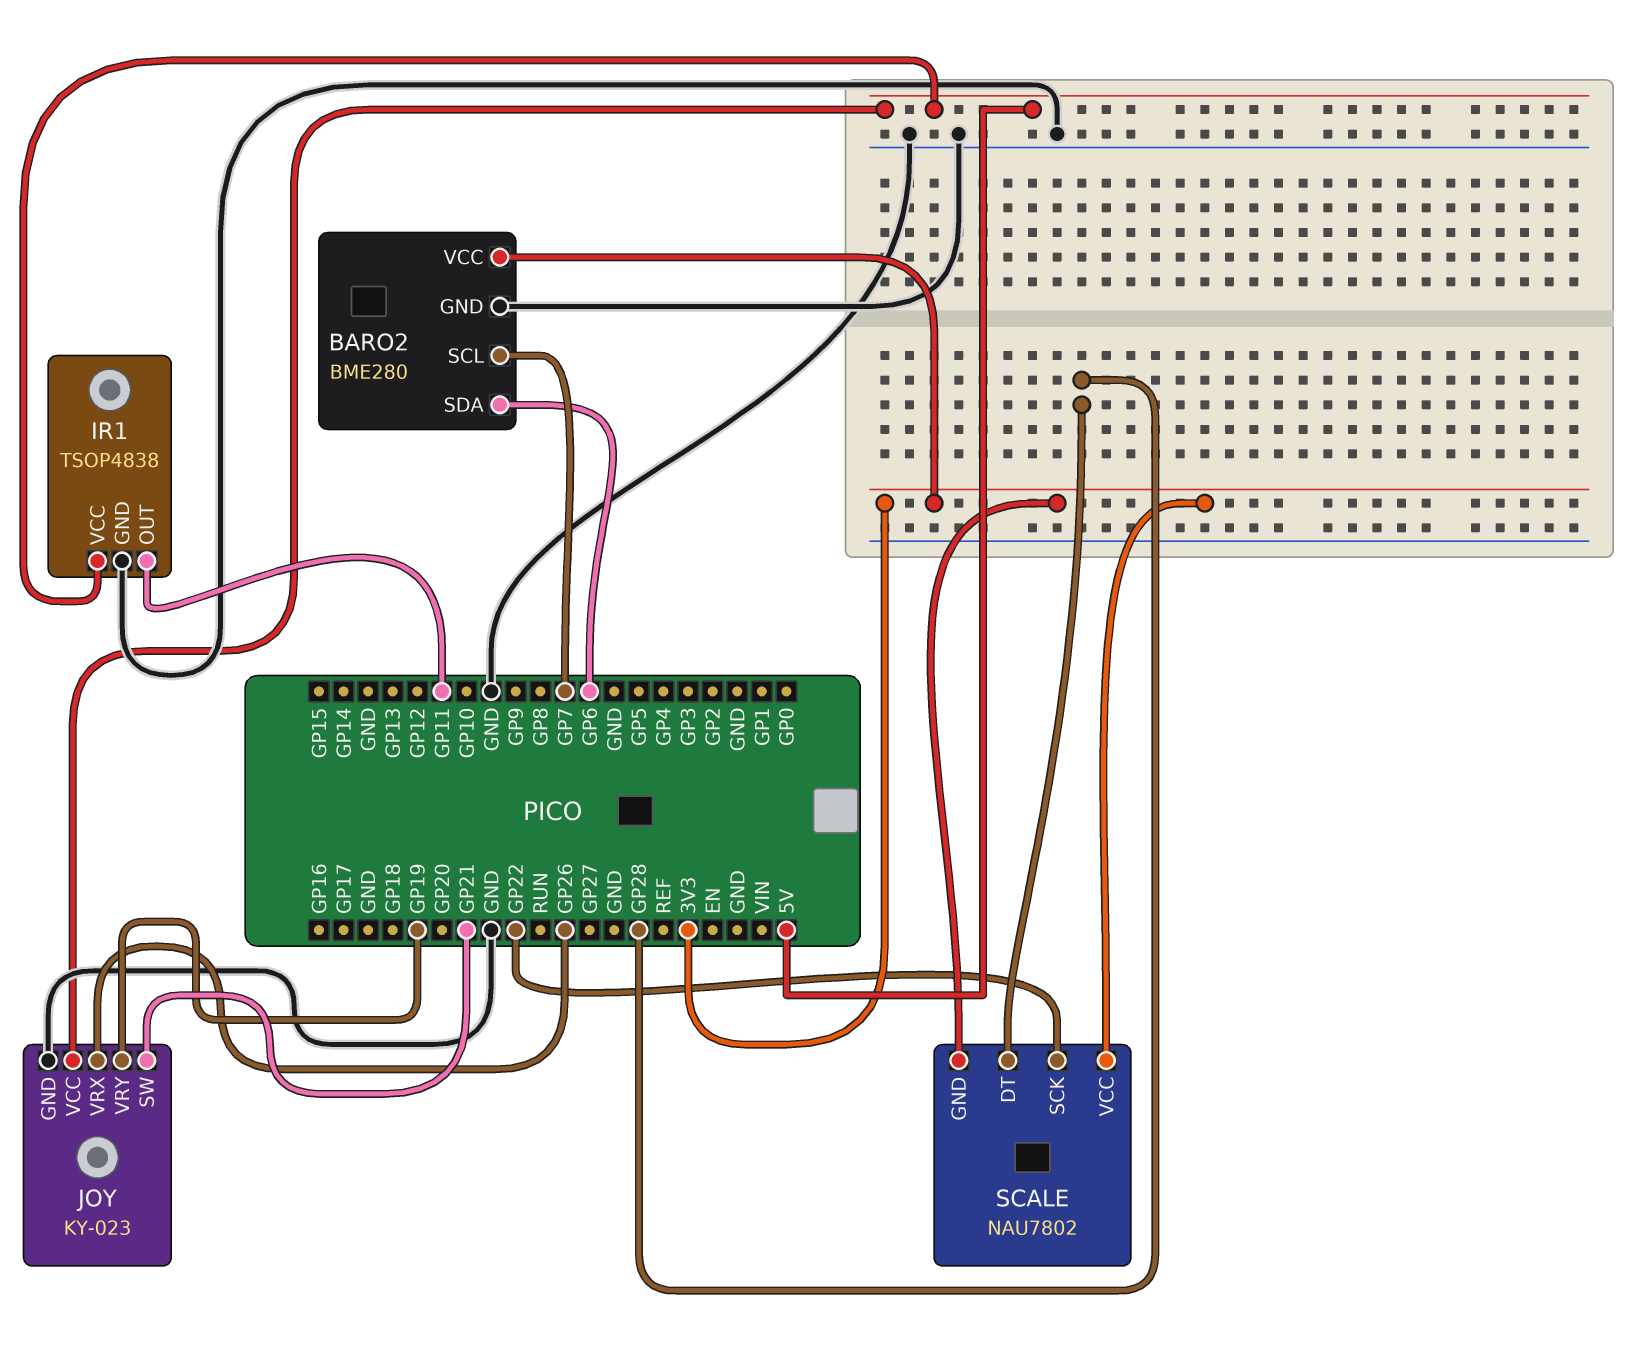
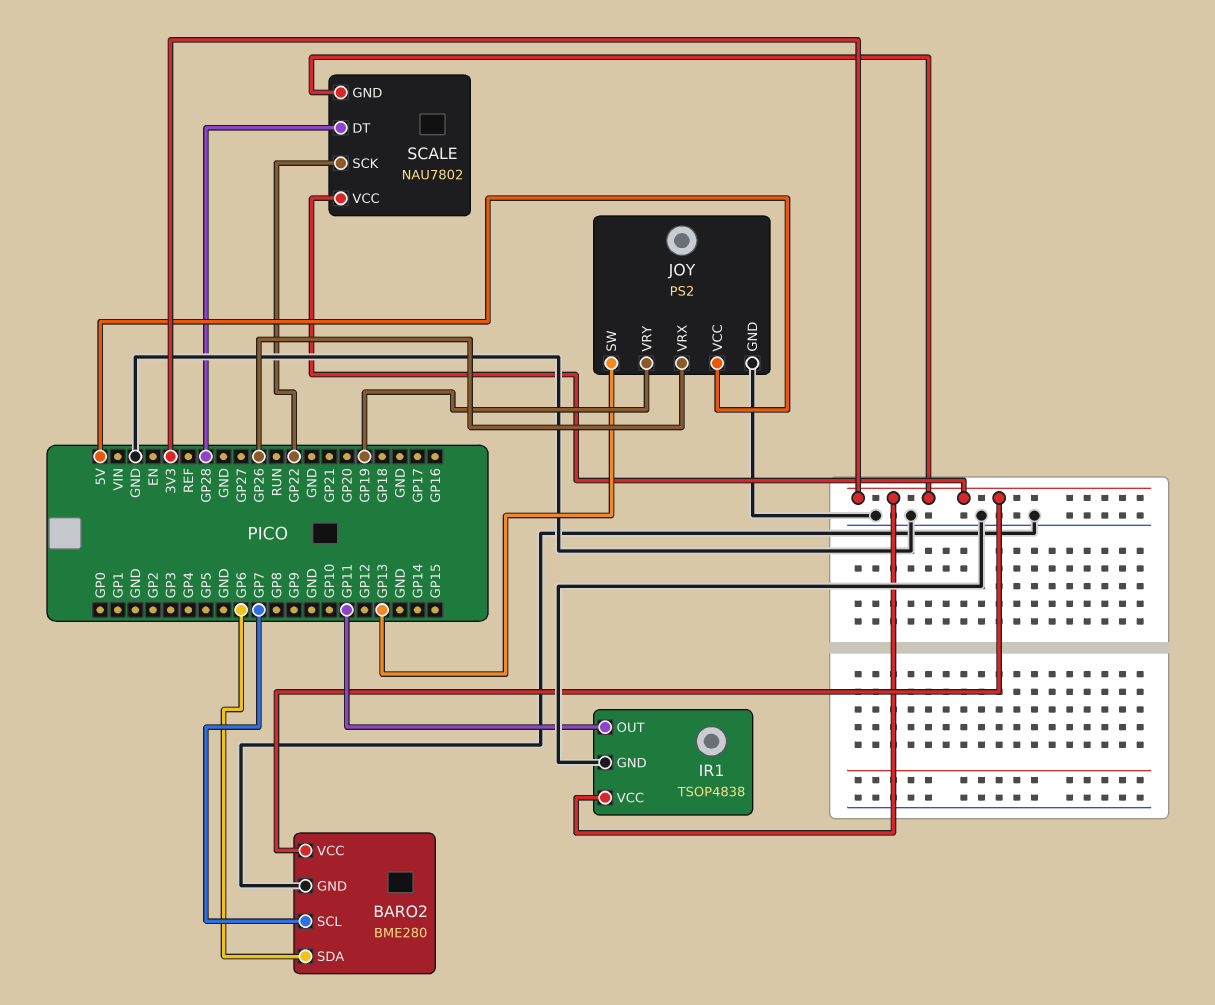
IR1 pin VCC: 5V -> 3V3
JOY: KY-023 -> PS2
JOY pin SW: GP21 -> GP13

